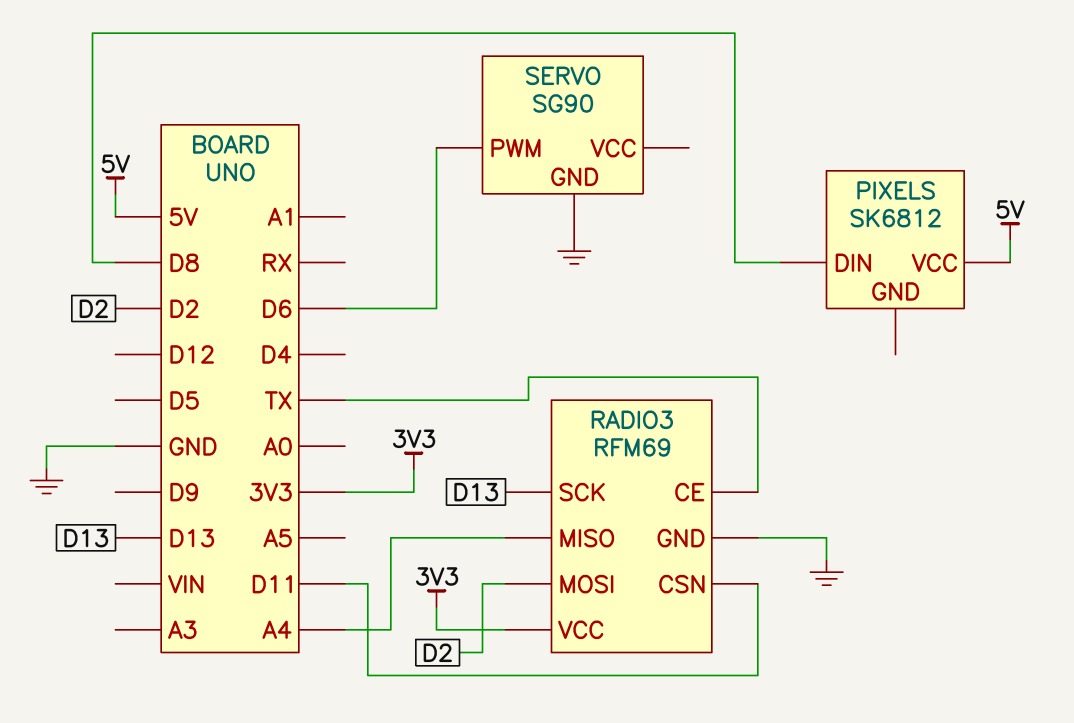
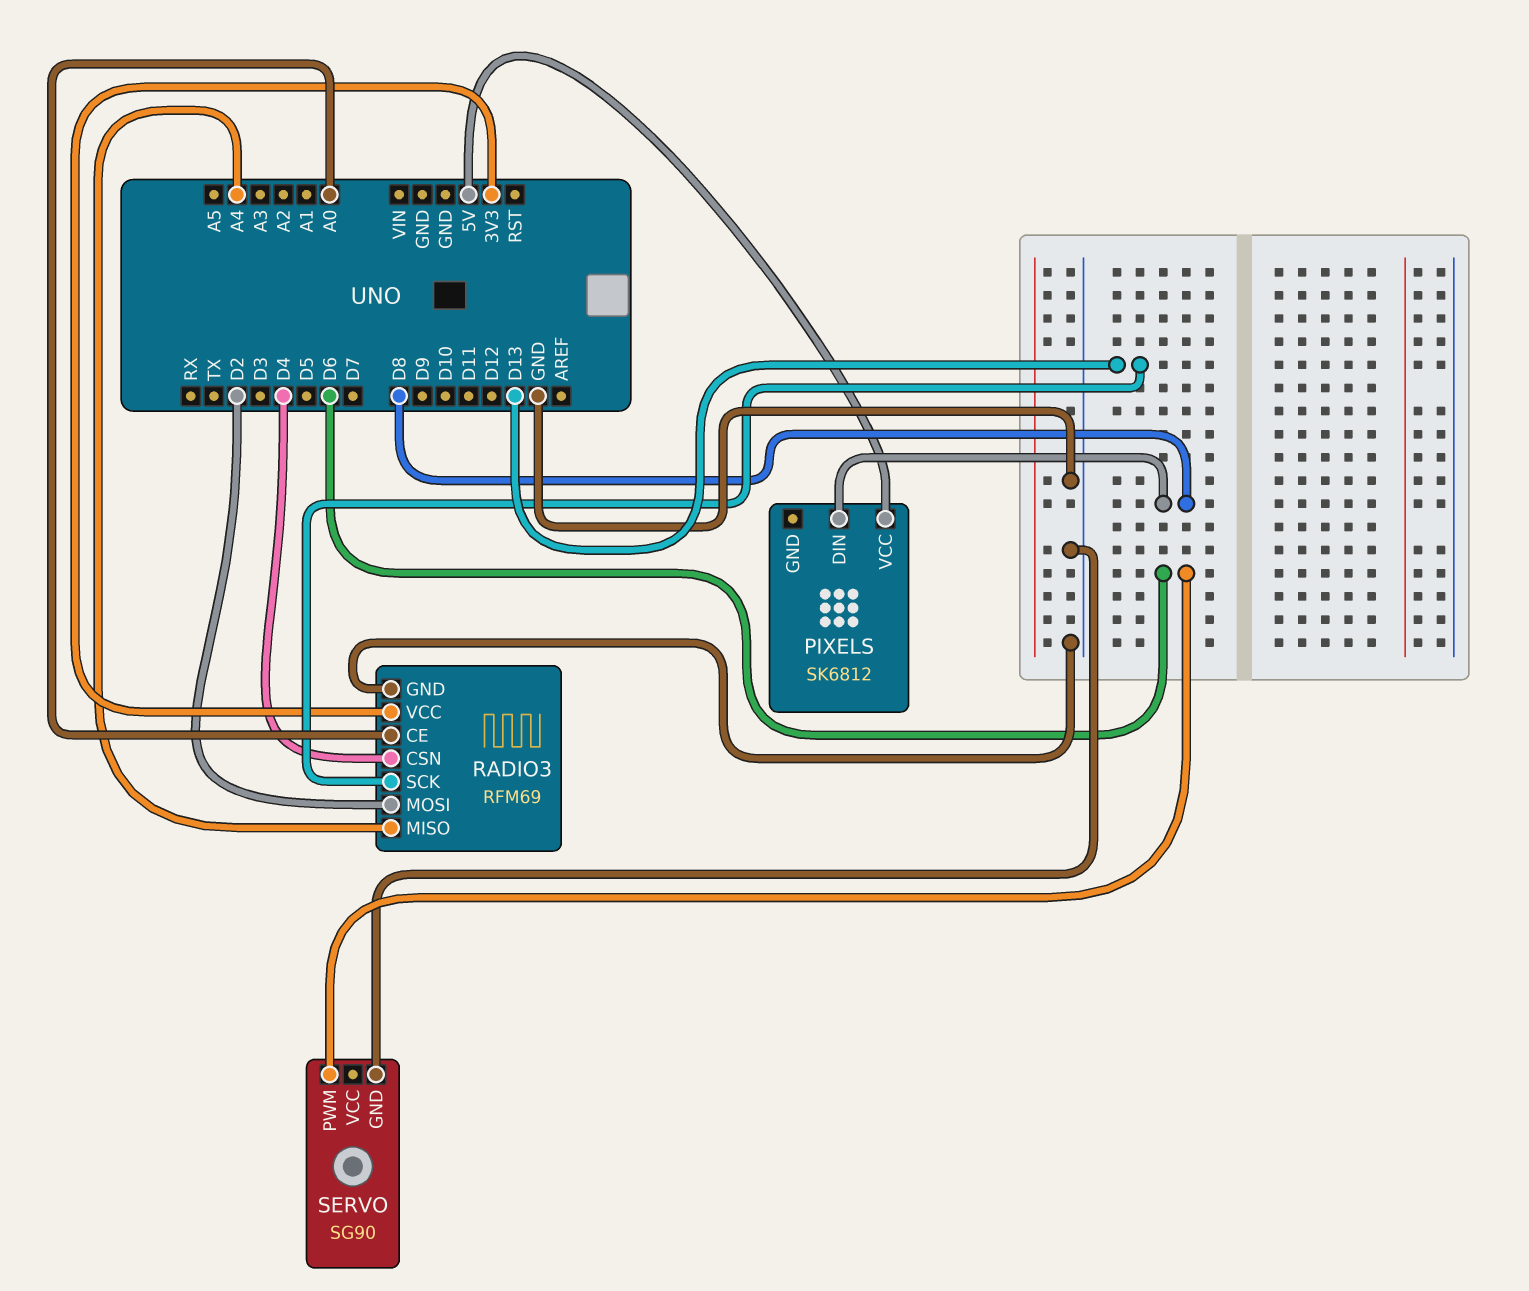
RADIO3 pin CE: TX -> A0
RADIO3 pin CSN: D11 -> D4

